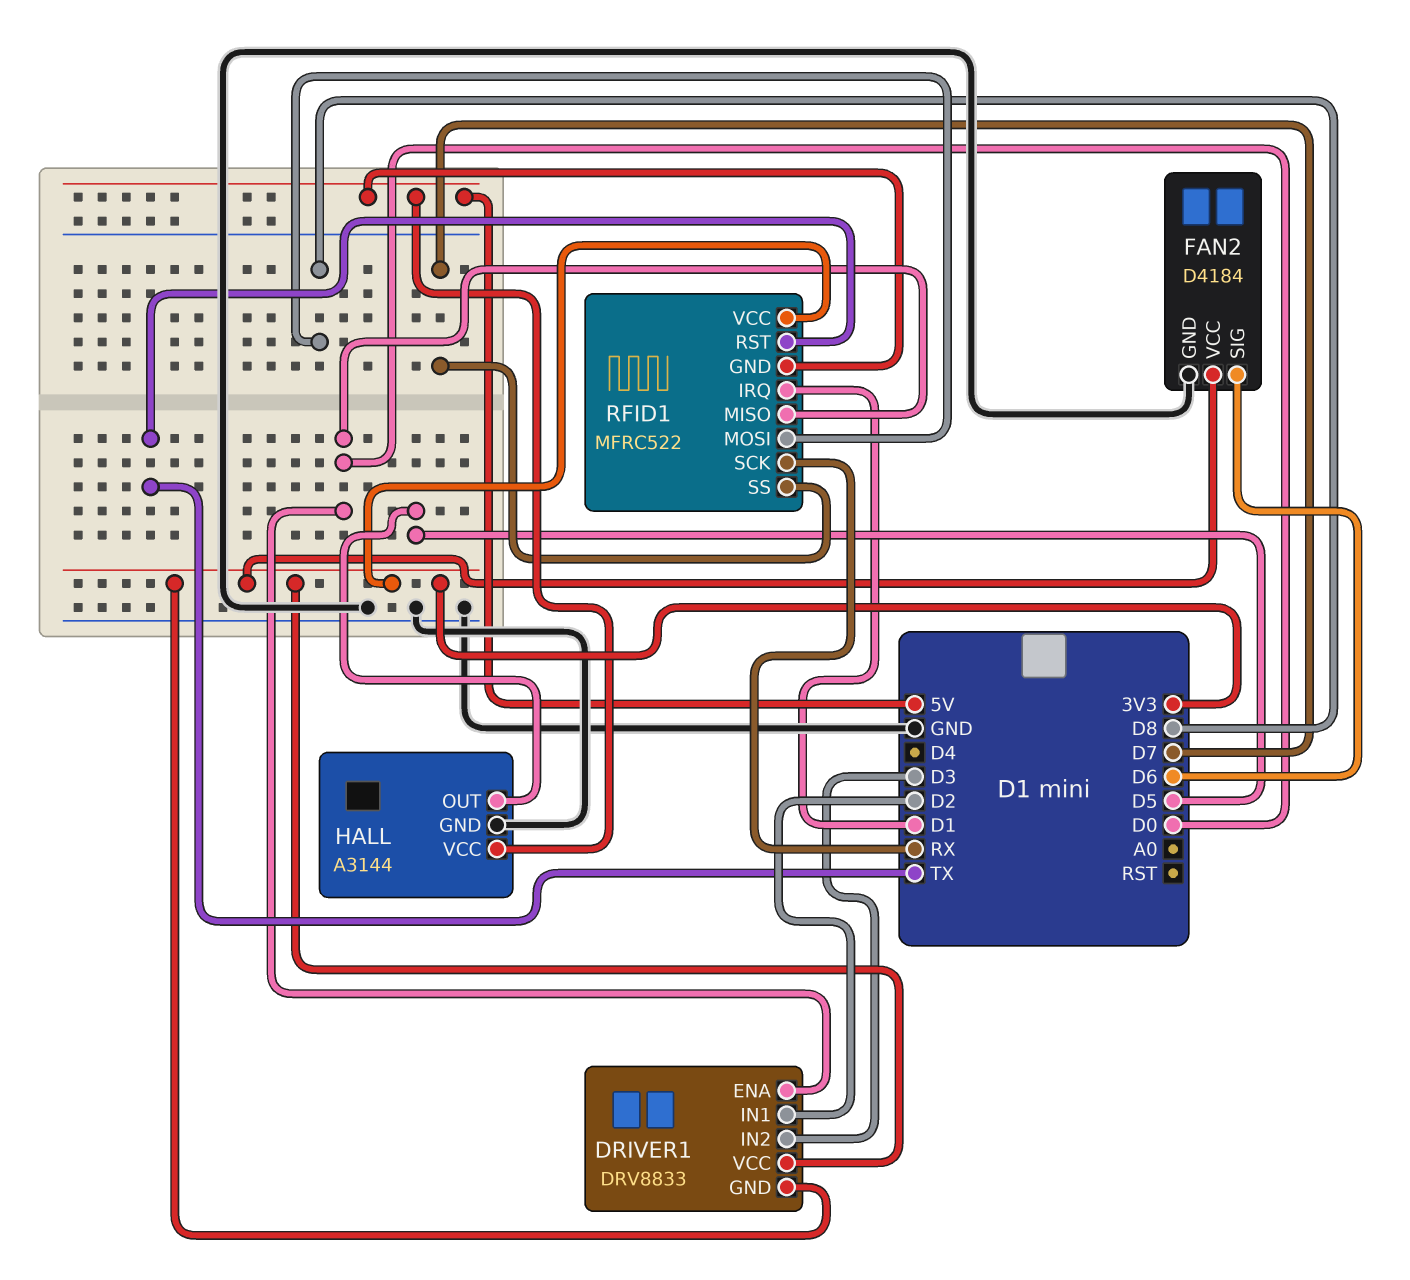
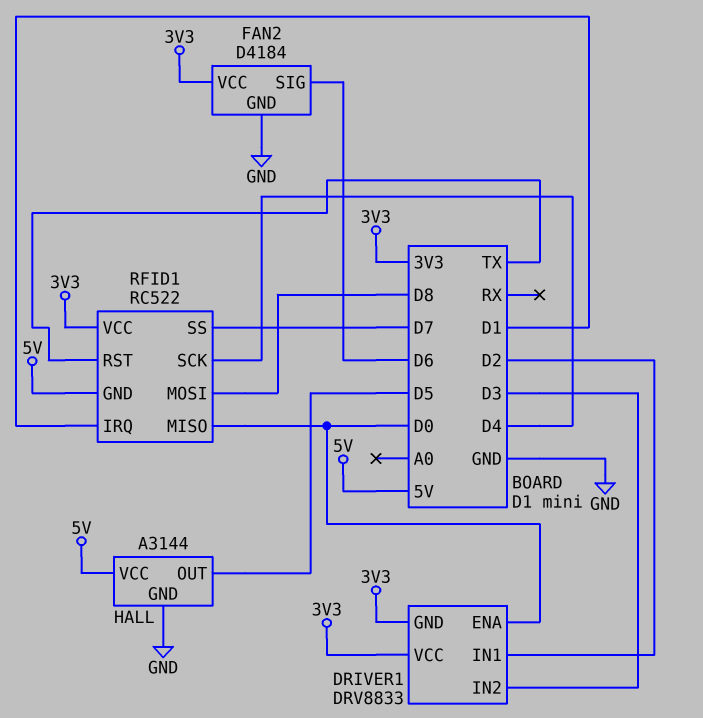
RFID1: MFRC522 -> RC522
RFID1 pin SCK: RX -> D4

